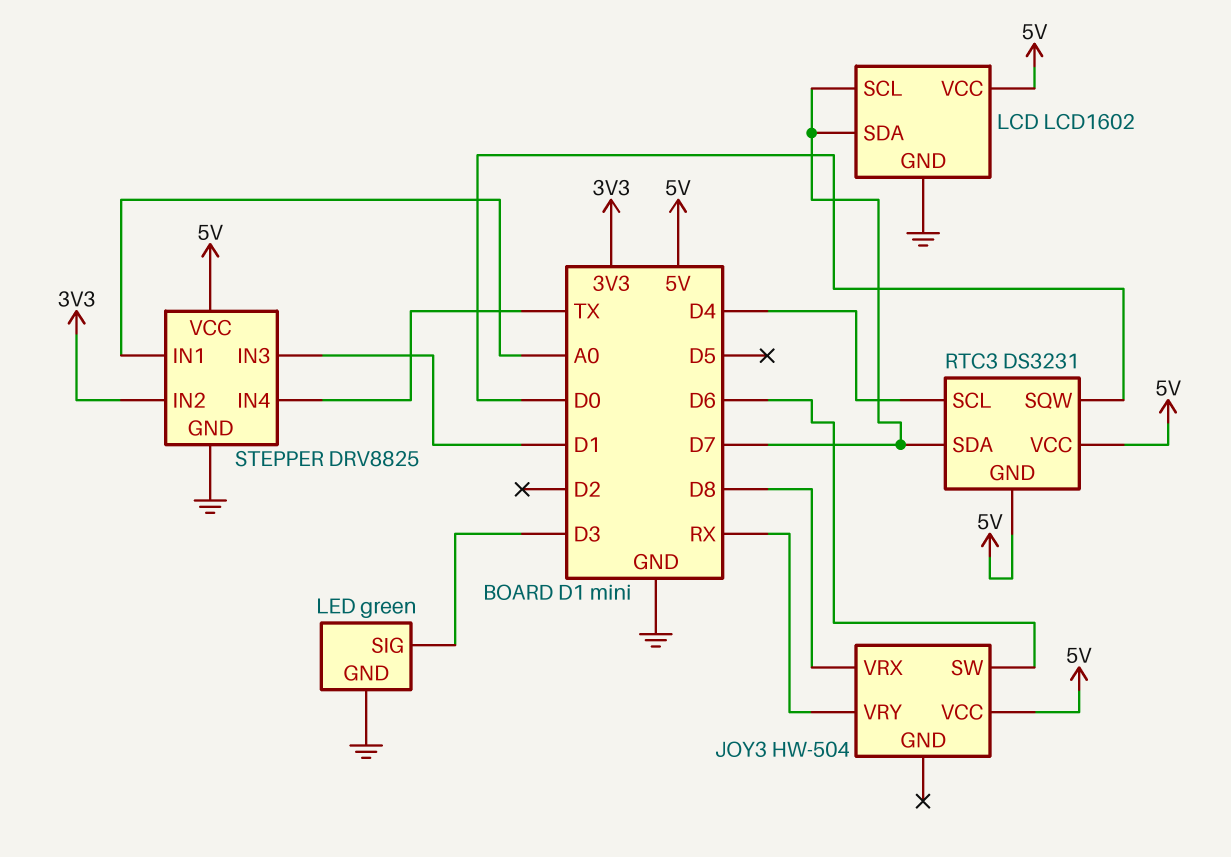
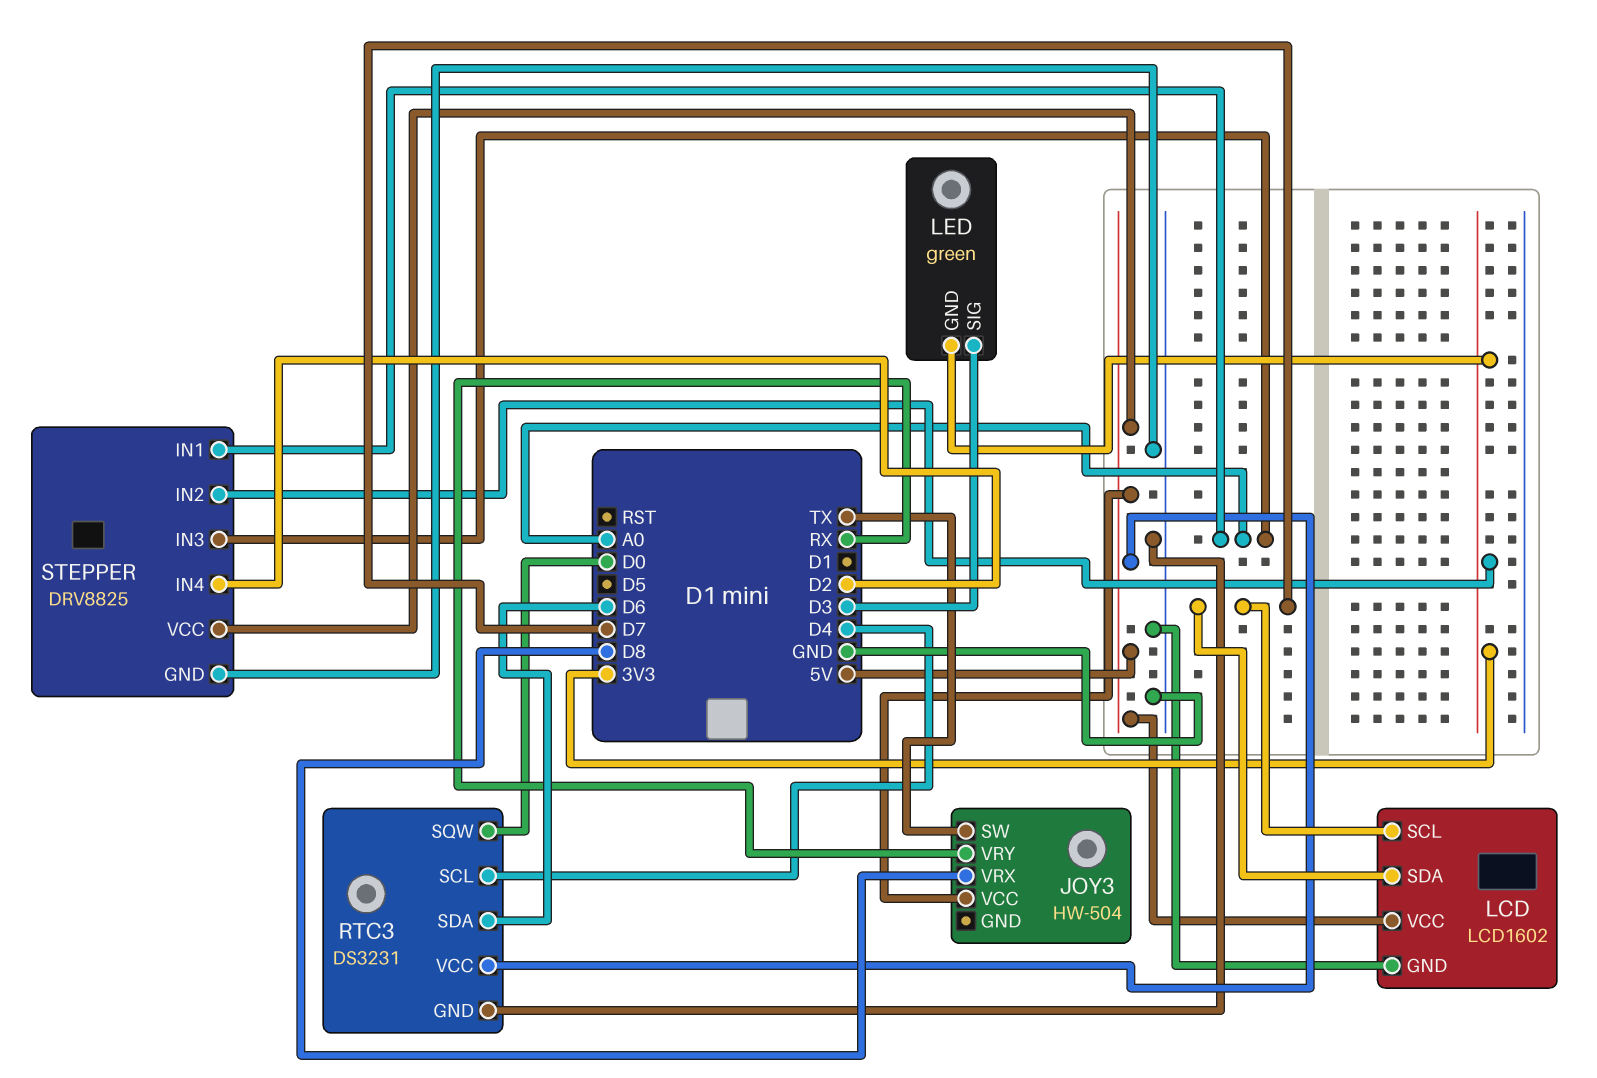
JOY3 pin SW: D6 -> TX
LED pin GND: GND -> 3V3
RTC3 pin GND: 5V -> GND
RTC3 pin SDA: D7 -> D6
STEPPER pin IN3: D1 -> A0
STEPPER pin IN4: TX -> D2

